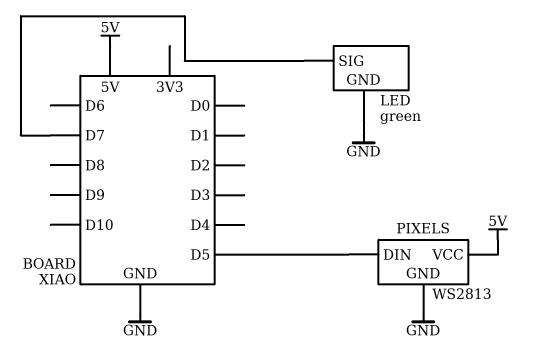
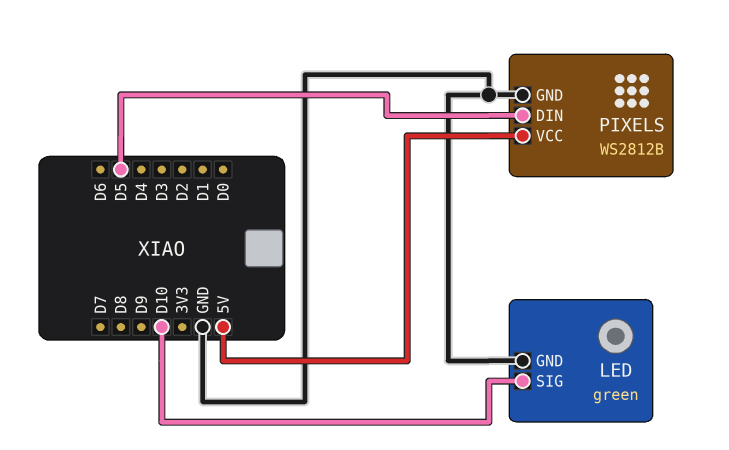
LED pin SIG: D7 -> D10
PIXELS: WS2813 -> WS2812B

